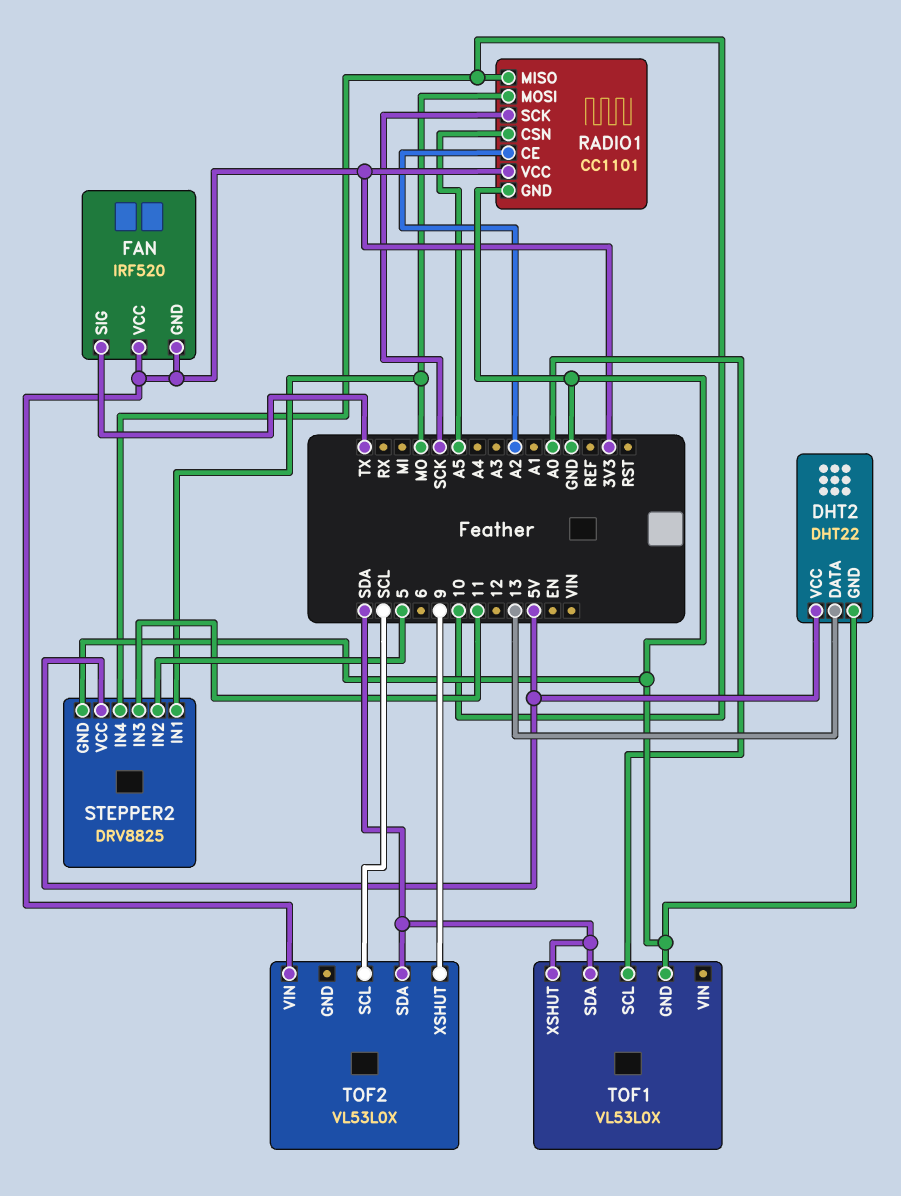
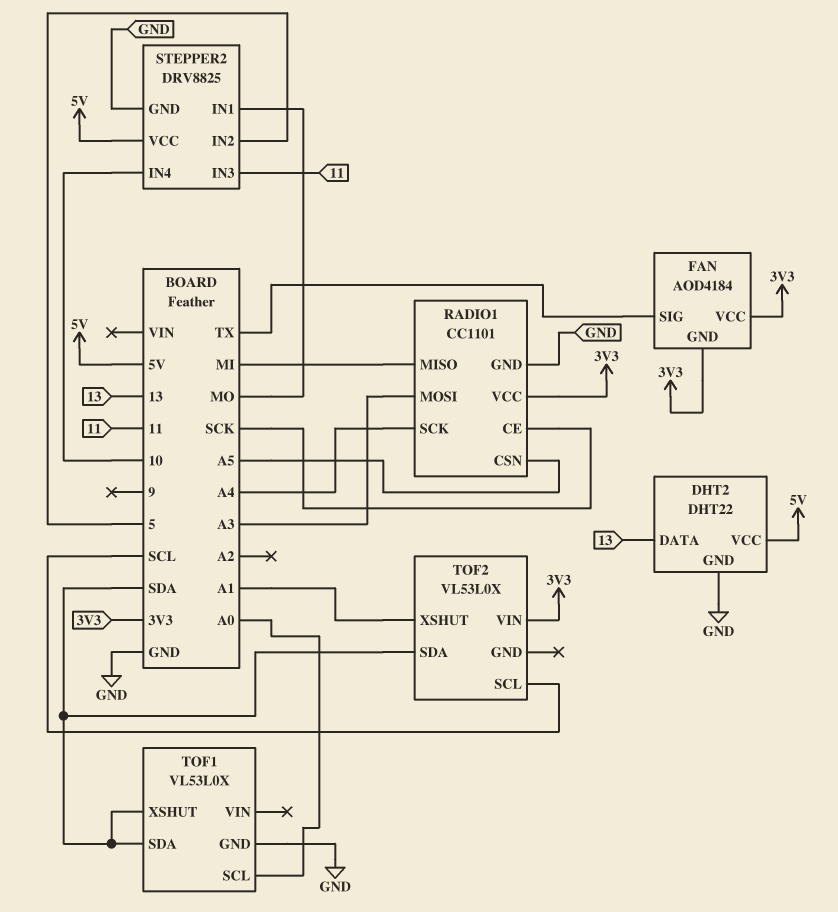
FAN: IRF520 -> AOD4184
RADIO1 pin CE: A2 -> SCK
RADIO1 pin MISO: 10 -> MI
RADIO1 pin MOSI: MO -> A3
RADIO1 pin SCK: SCK -> A4
TOF2 pin XSHUT: 9 -> A1

